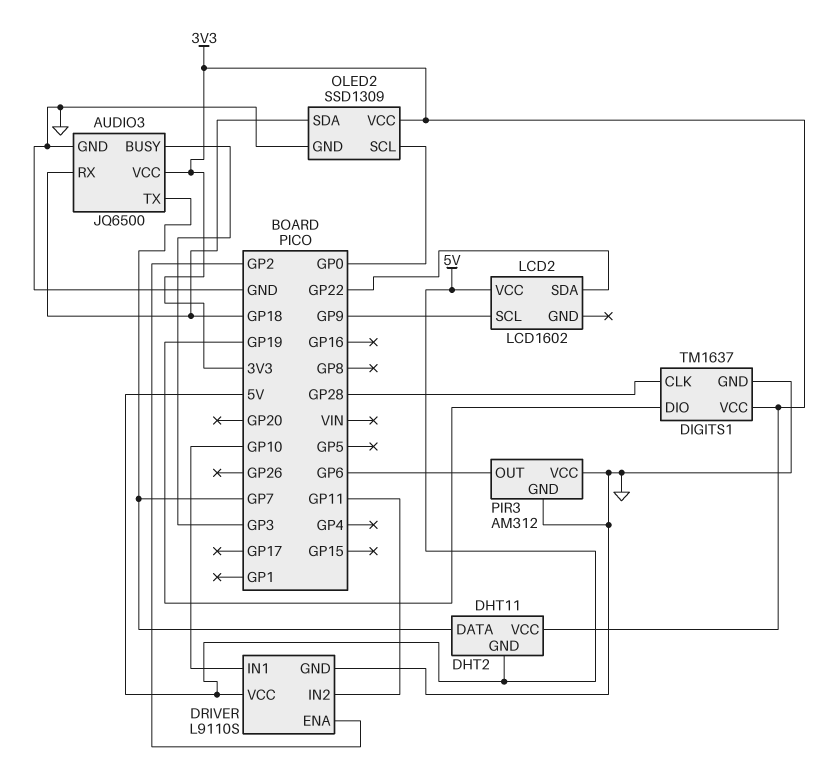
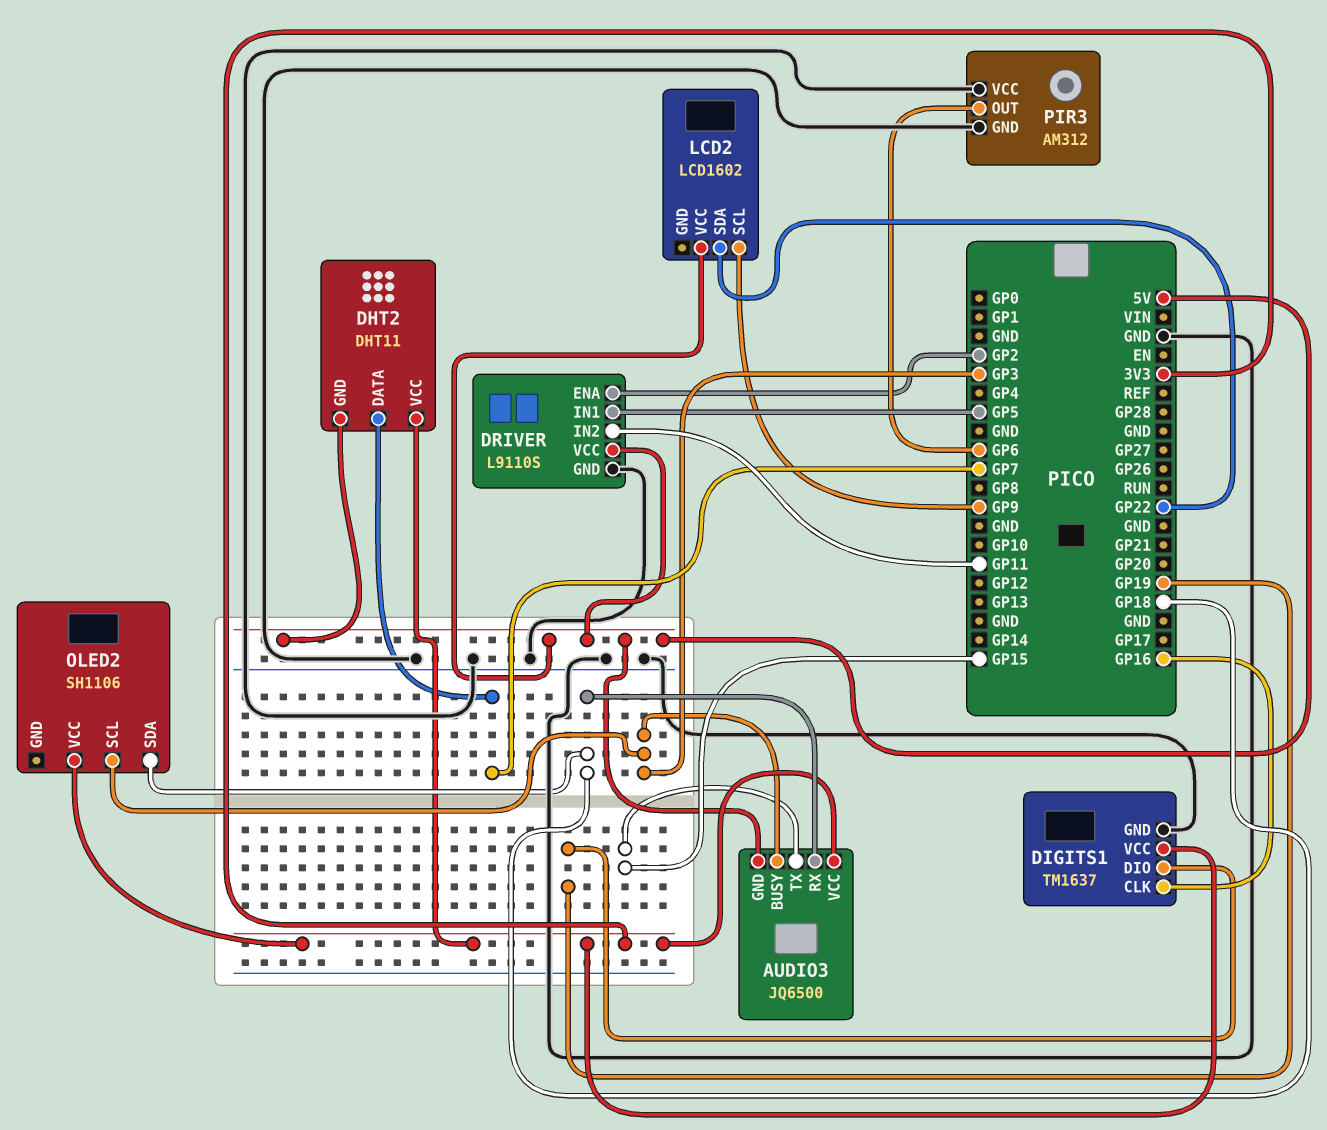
AUDIO3 pin GND: GND -> 5V
AUDIO3 pin TX: GP7 -> GP15
DIGITS1 pin CLK: GP28 -> GP16
DRIVER pin IN1: GP10 -> GP5
OLED2: SSD1309 -> SH1106
OLED2 pin GND: GND -> none
OLED2 pin SCL: GP0 -> GP3

